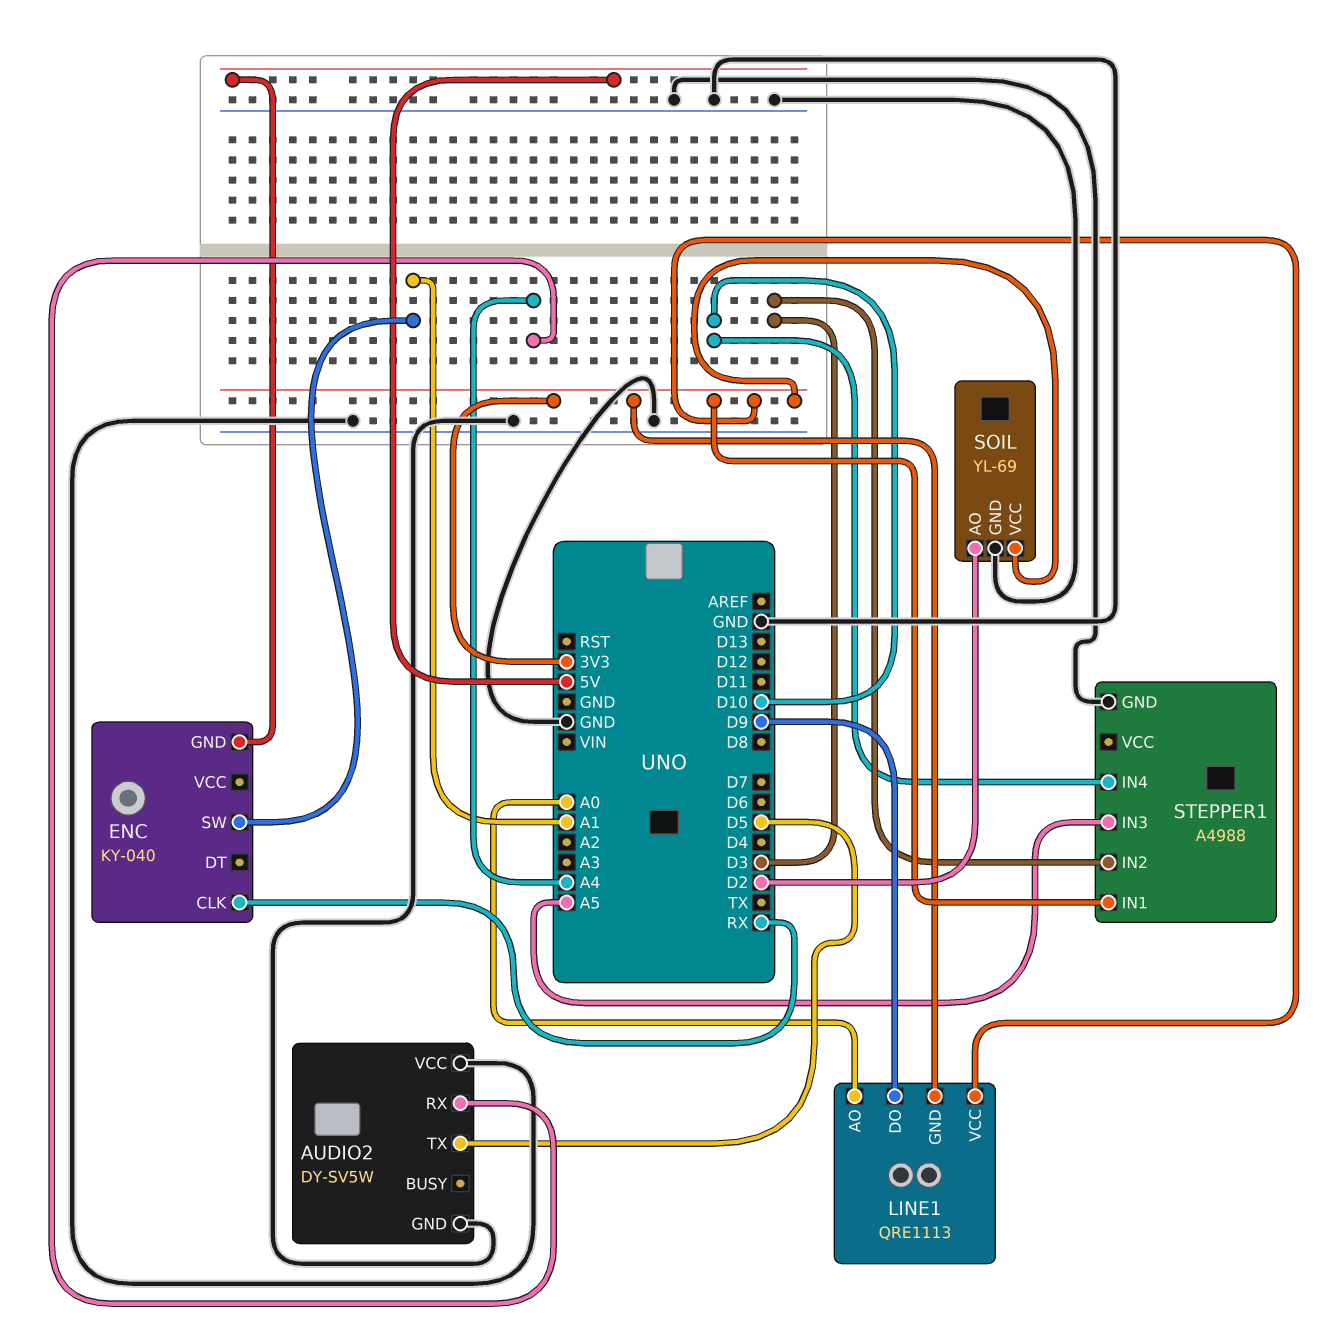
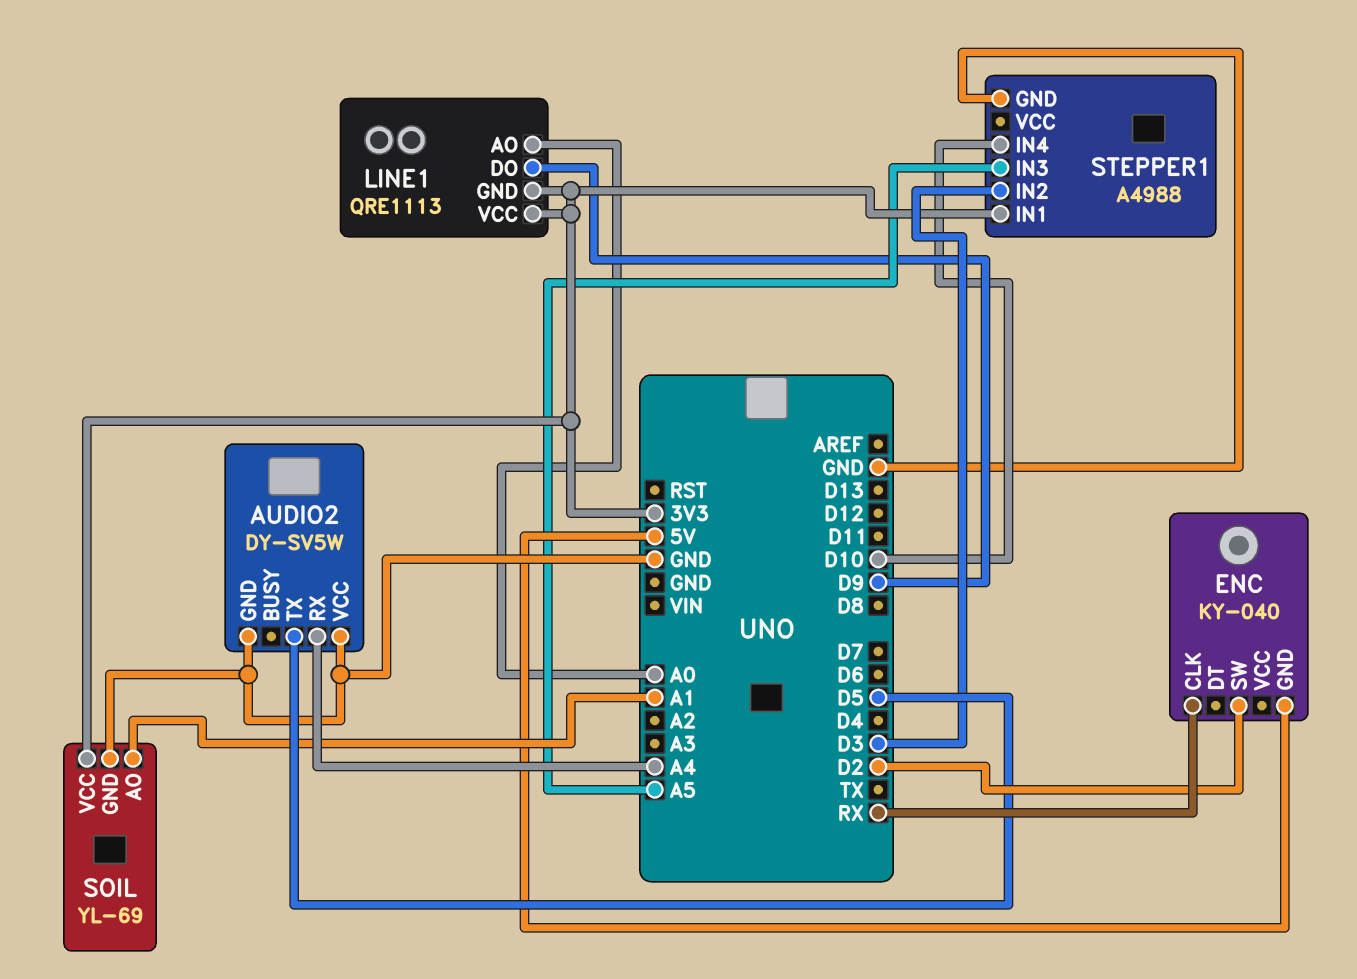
ENC pin SW: A1 -> D2
SOIL pin AO: D2 -> A1

